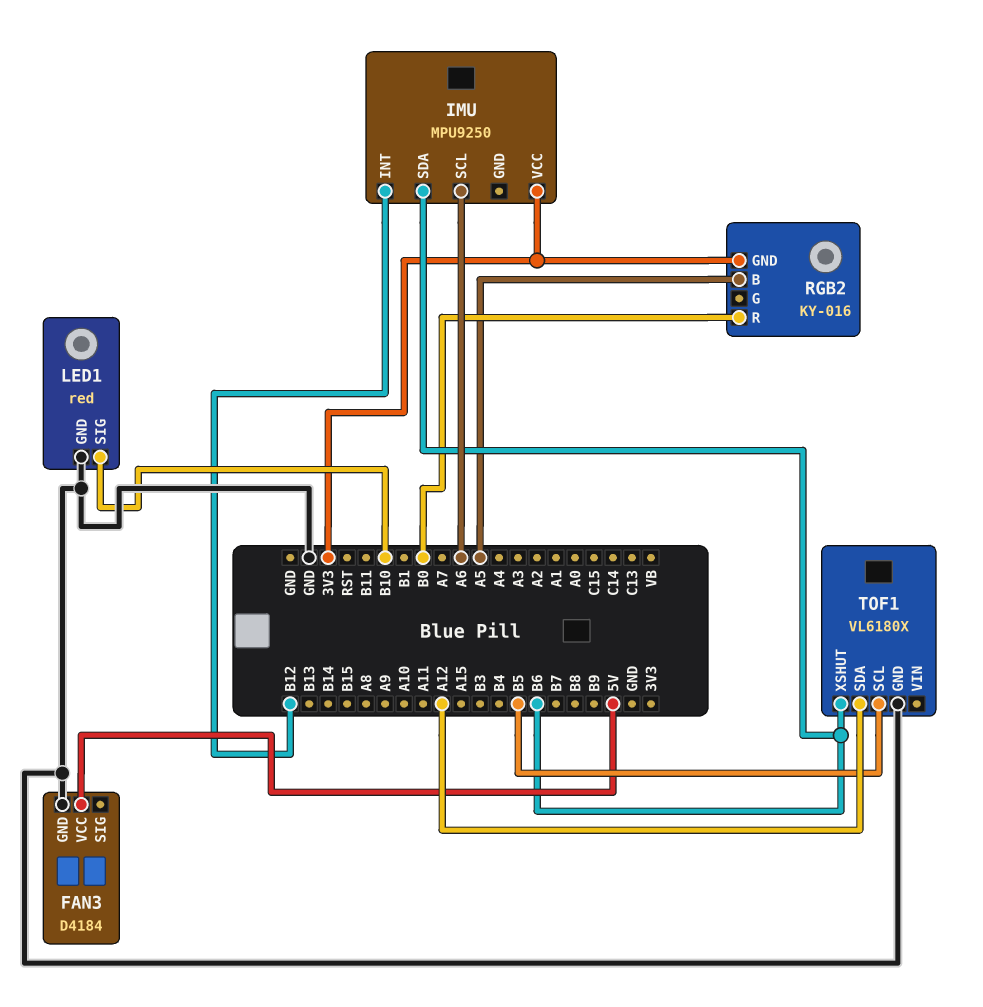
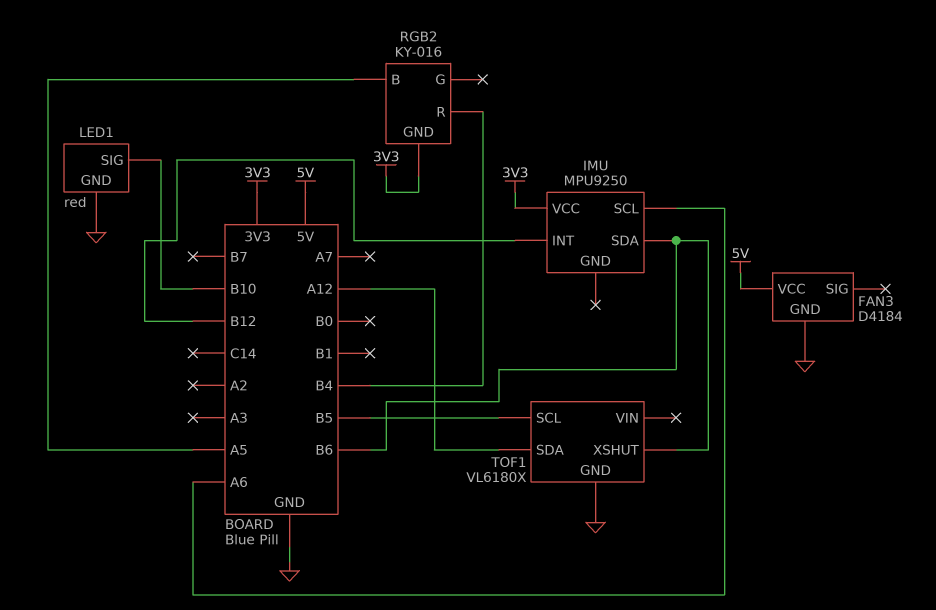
RGB2 pin R: B0 -> B4

